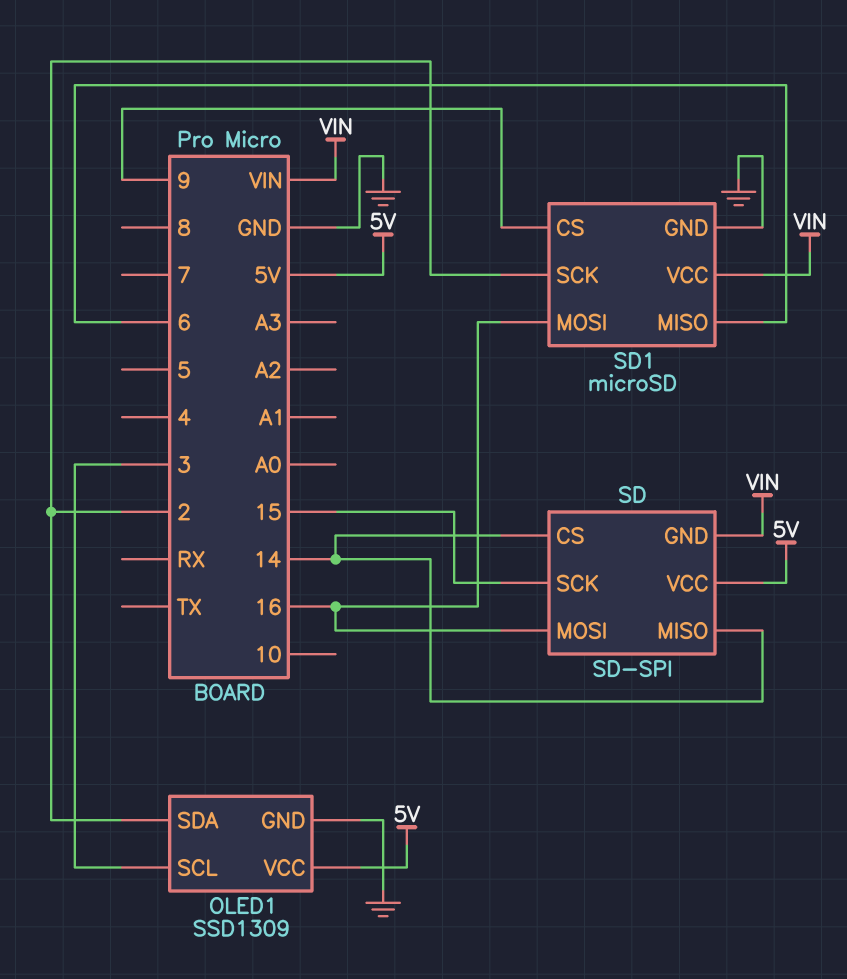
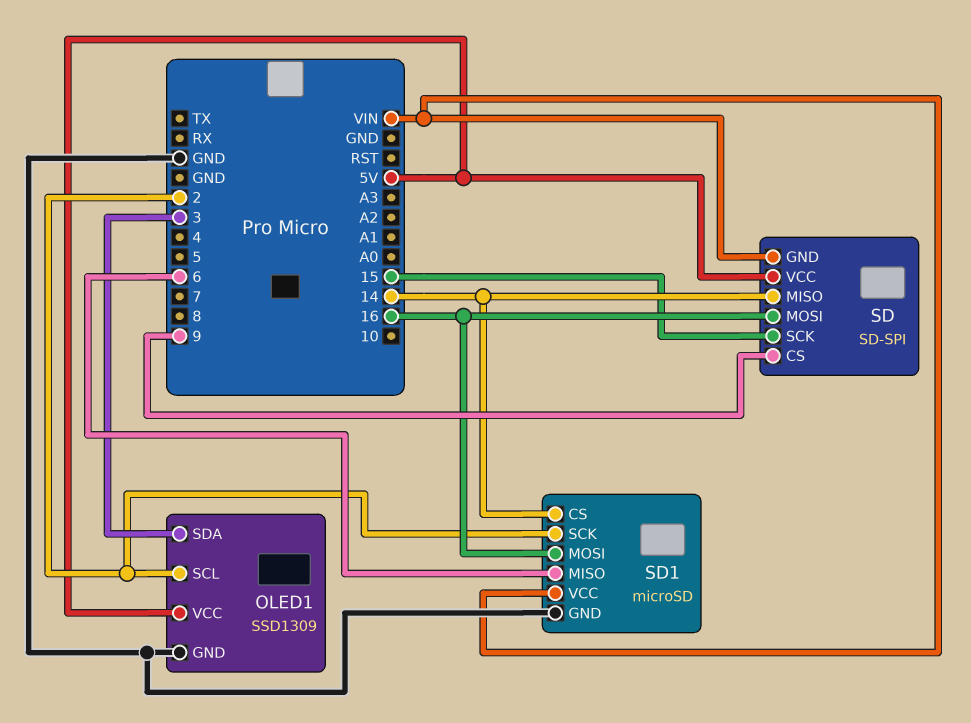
OLED1 pin SCL: 3 -> 2
OLED1 pin SDA: 2 -> 3
SD pin CS: 14 -> 9
SD1 pin CS: 9 -> 14

